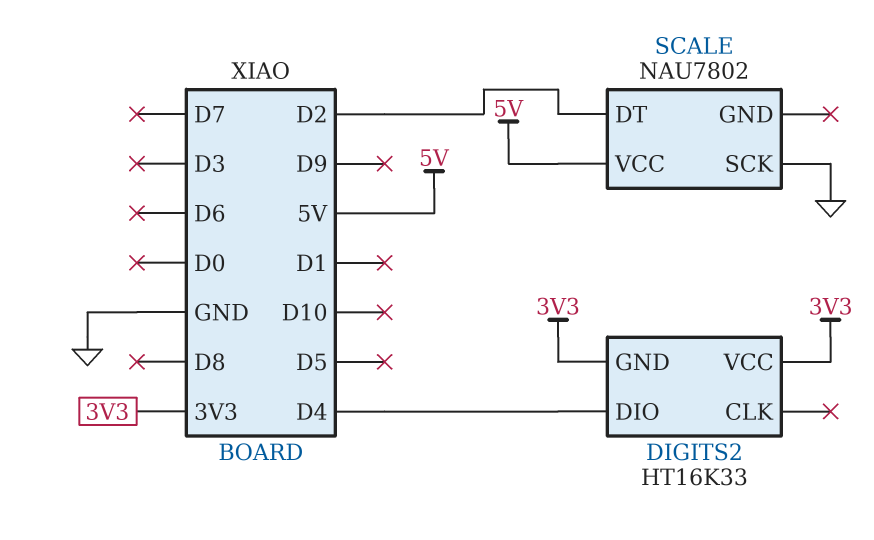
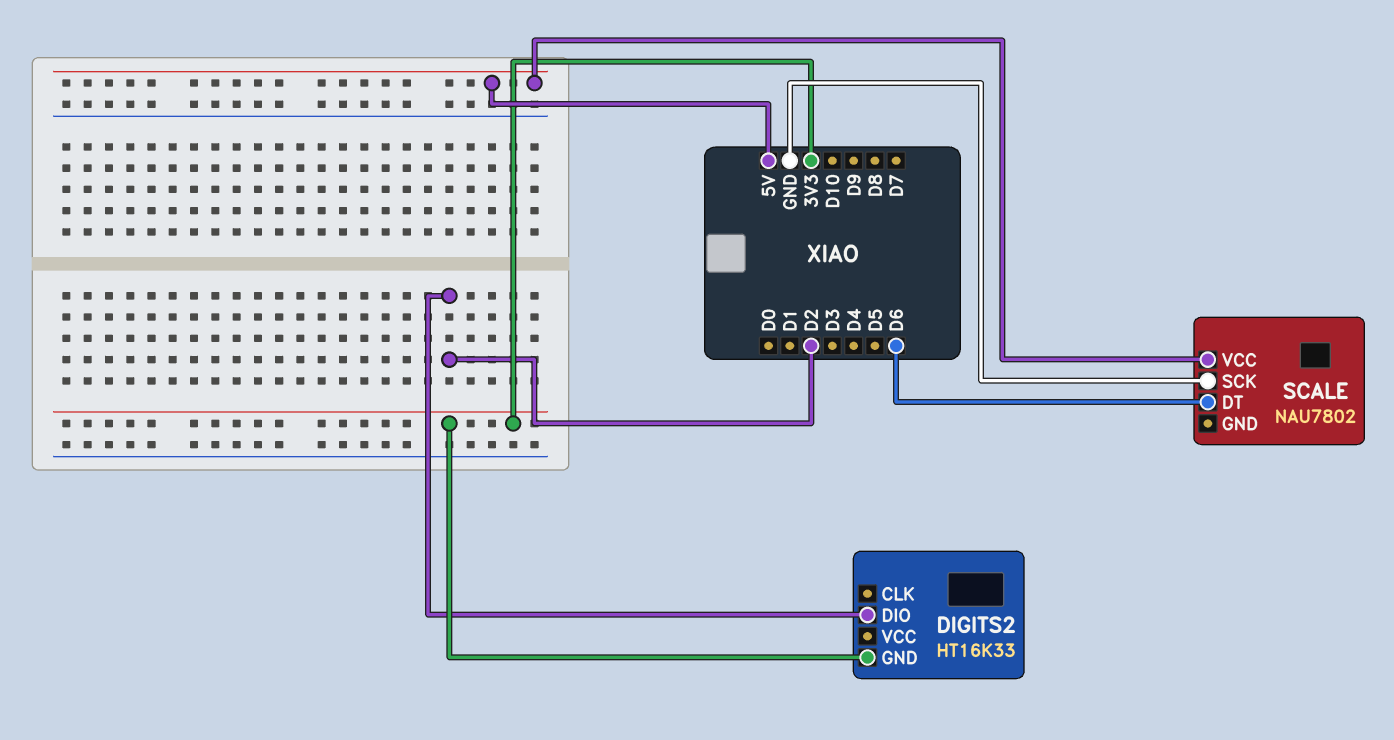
DIGITS2 pin DIO: D4 -> D2
DIGITS2 pin VCC: 3V3 -> none
SCALE pin DT: D2 -> D6

